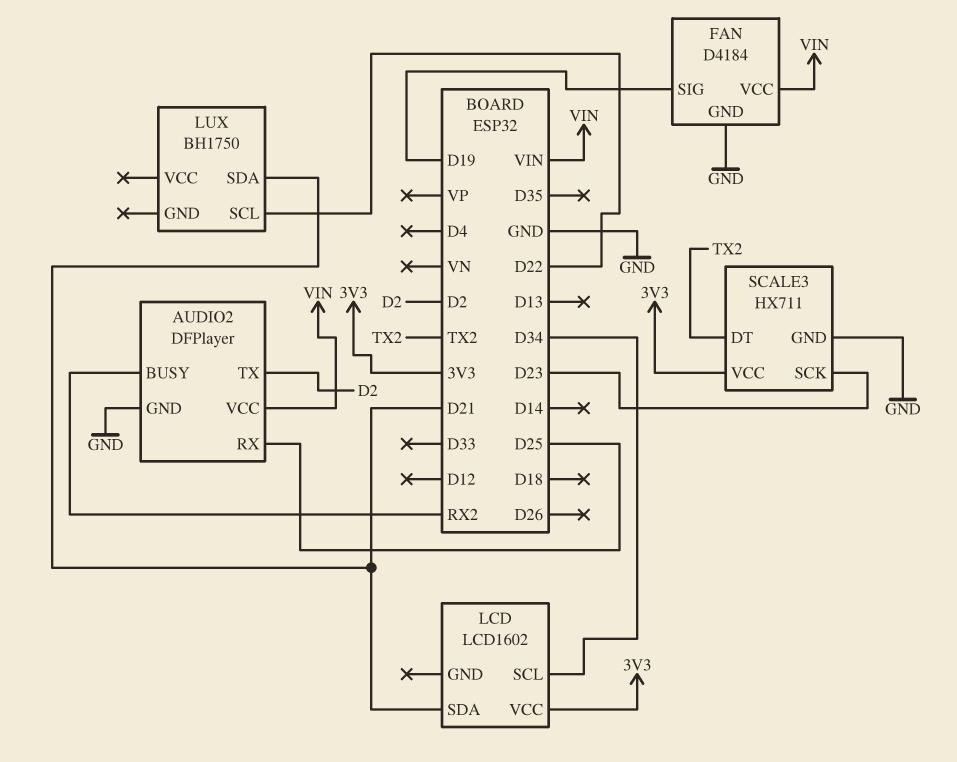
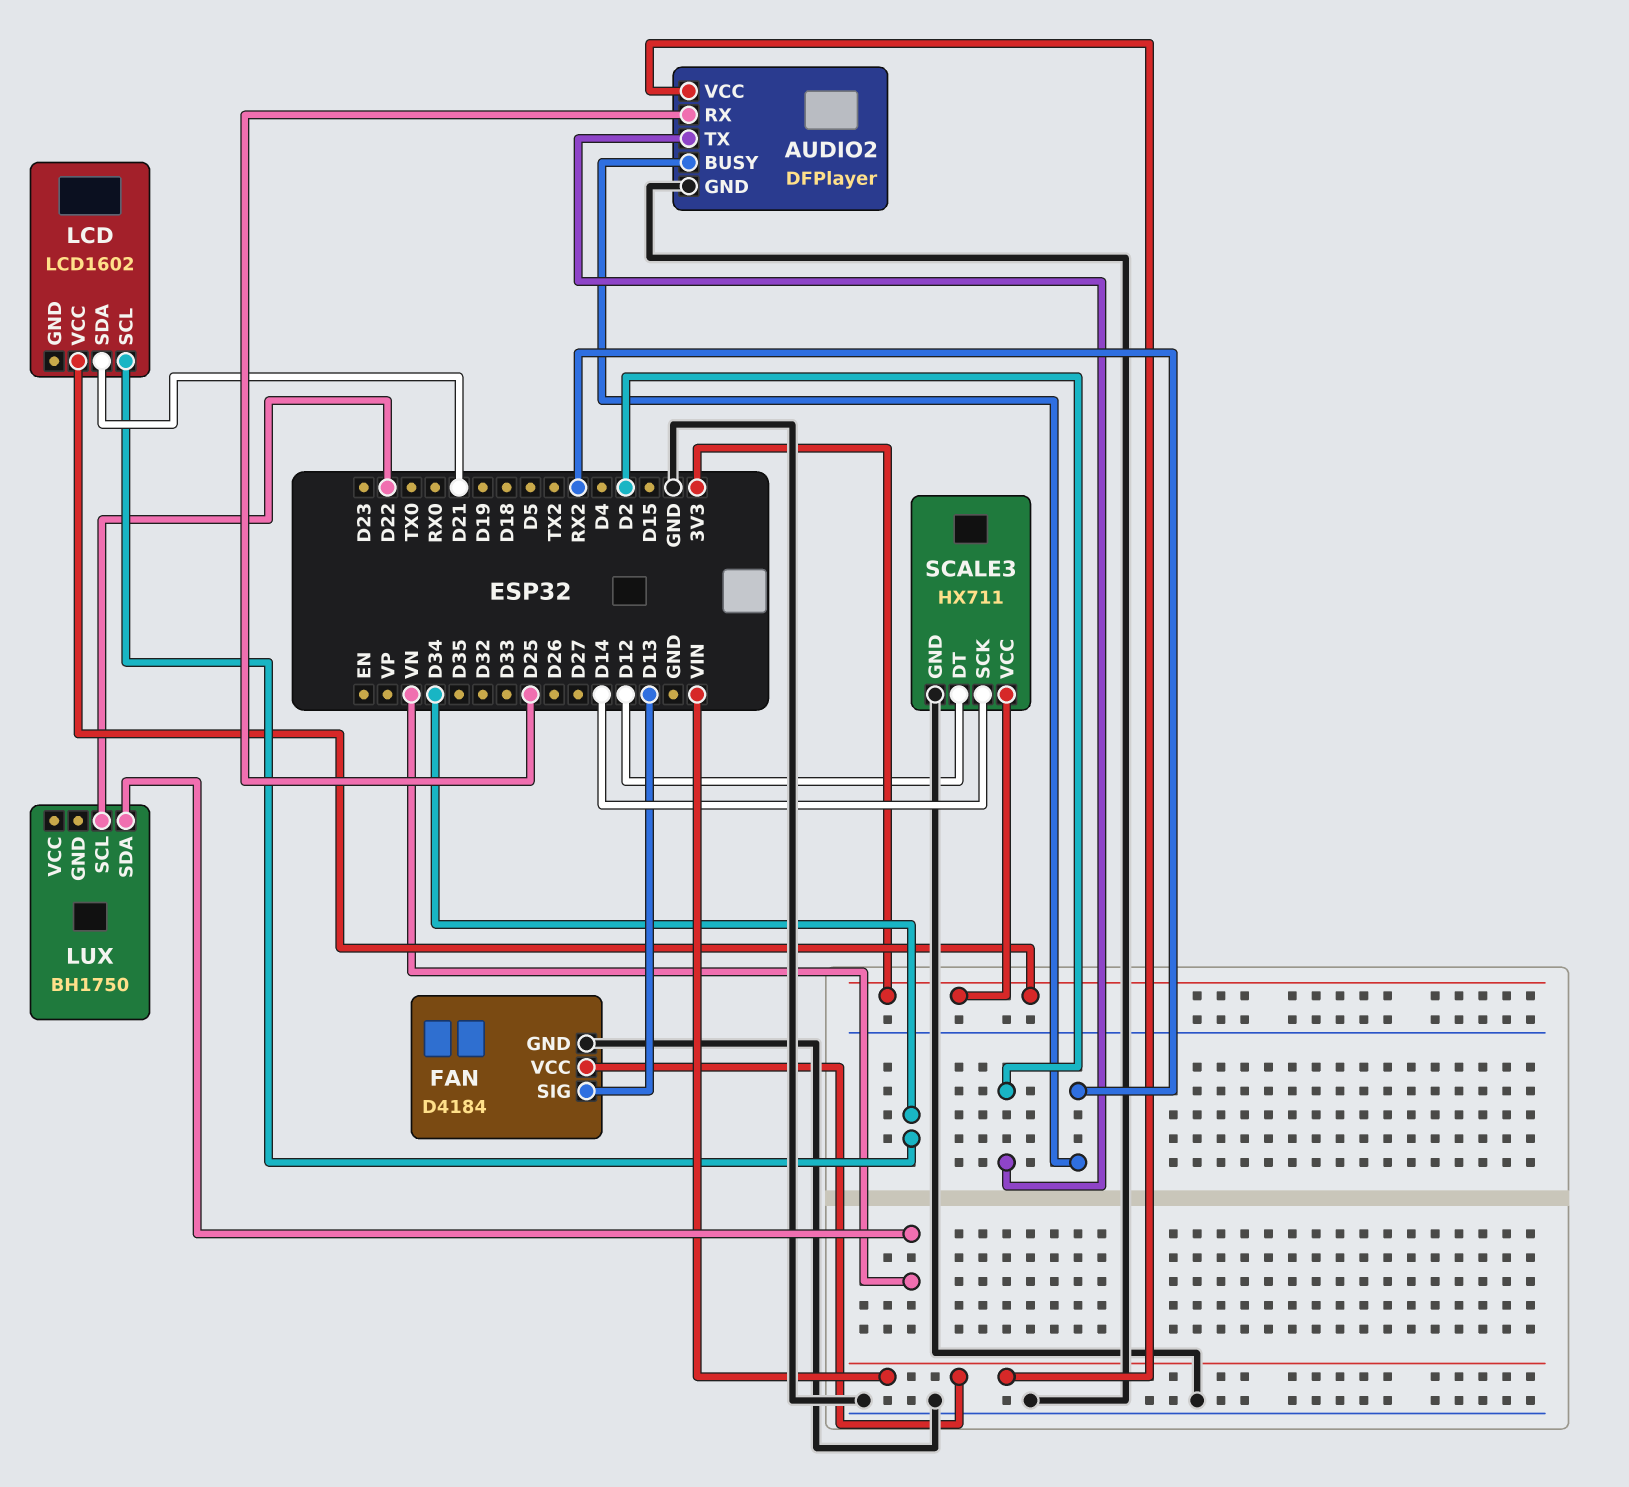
FAN pin SIG: D19 -> D13
LUX pin SDA: D21 -> VN
SCALE3 pin DT: TX2 -> D12
SCALE3 pin SCK: D23 -> D14

